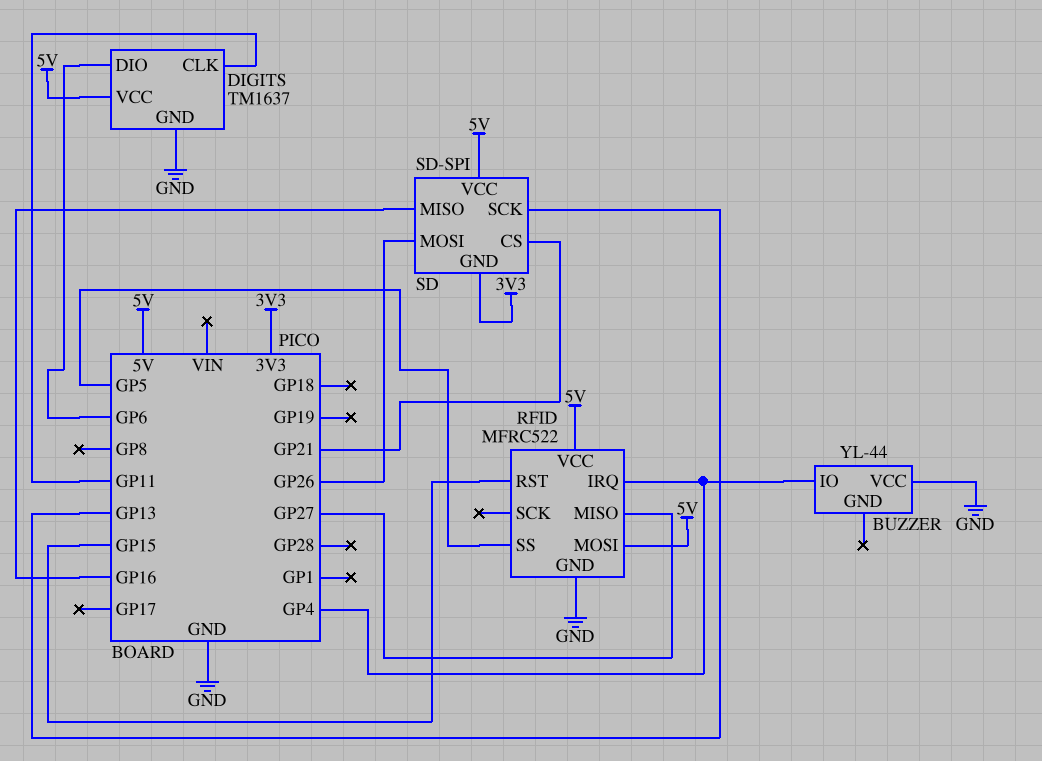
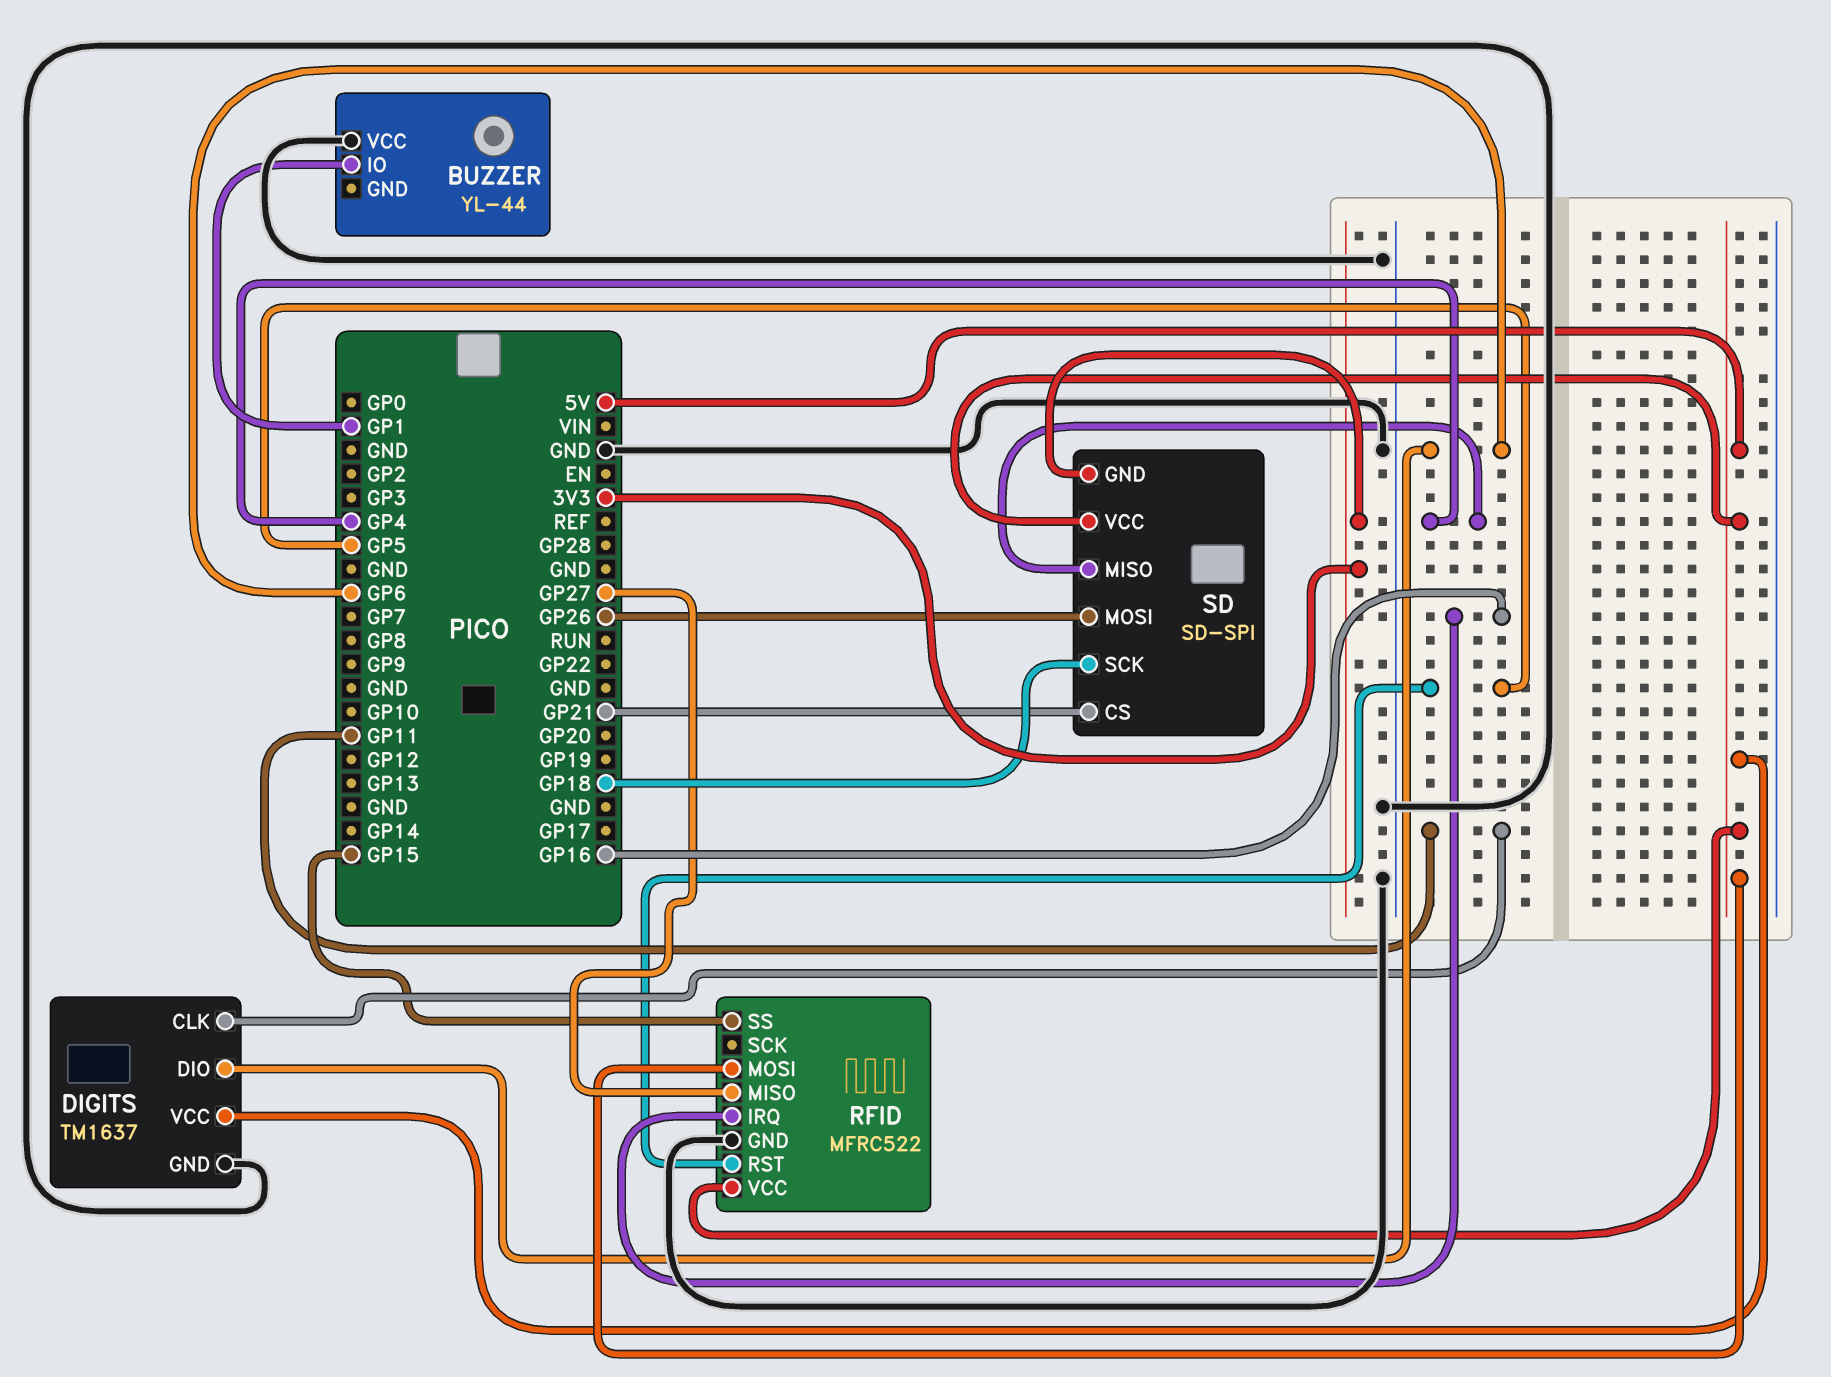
BUZZER pin IO: GP4 -> GP1
RFID pin IRQ: GP4 -> GP16
RFID pin RST: GP15 -> GP5
RFID pin SS: GP5 -> GP15
SD pin MISO: GP16 -> GP4
SD pin SCK: GP13 -> GP18

